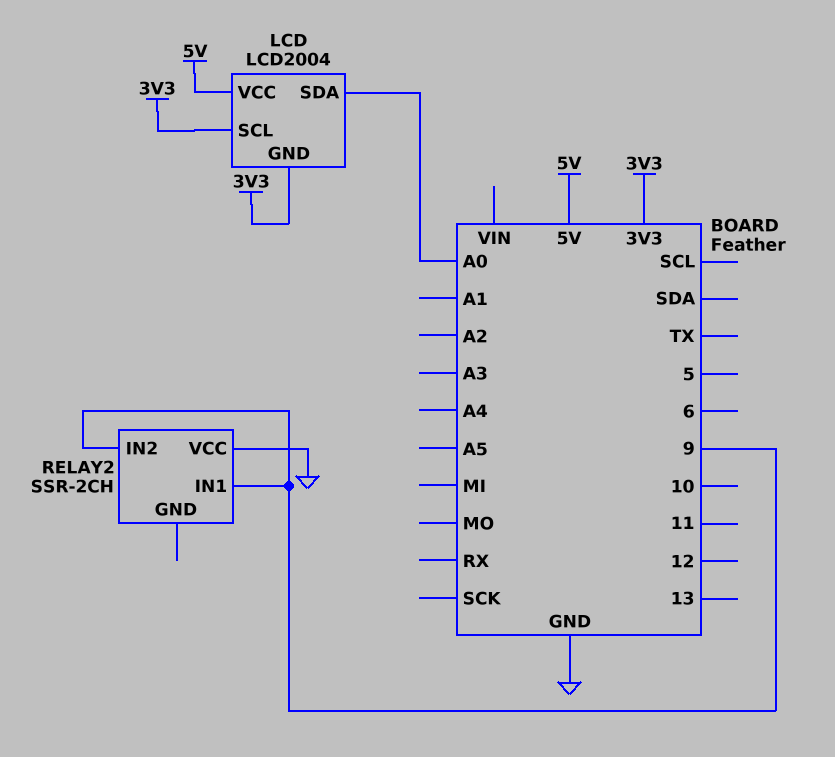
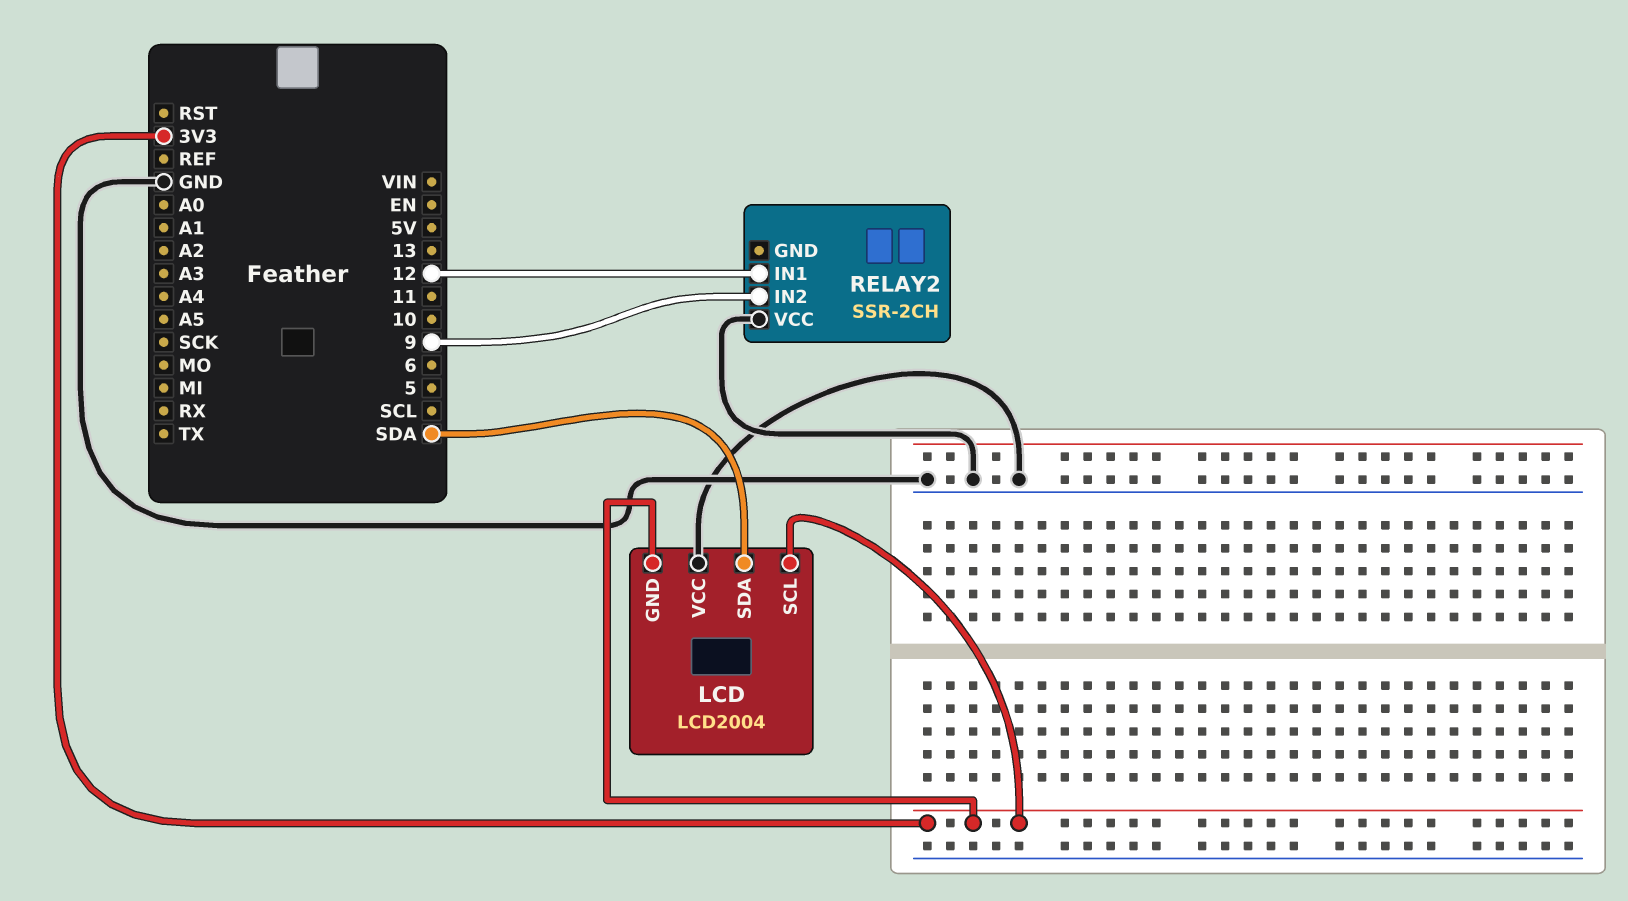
LCD pin SDA: A0 -> SDA
LCD pin VCC: 5V -> GND
RELAY2 pin IN1: 9 -> 12

